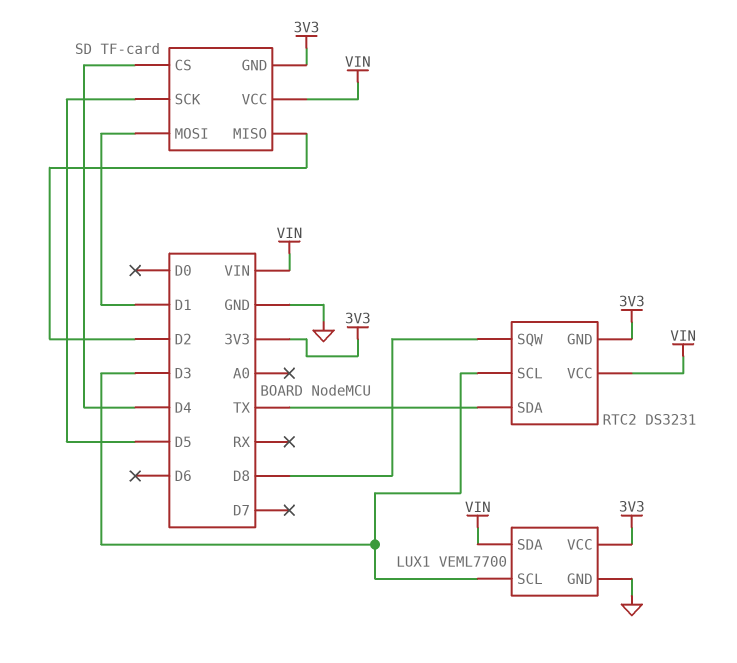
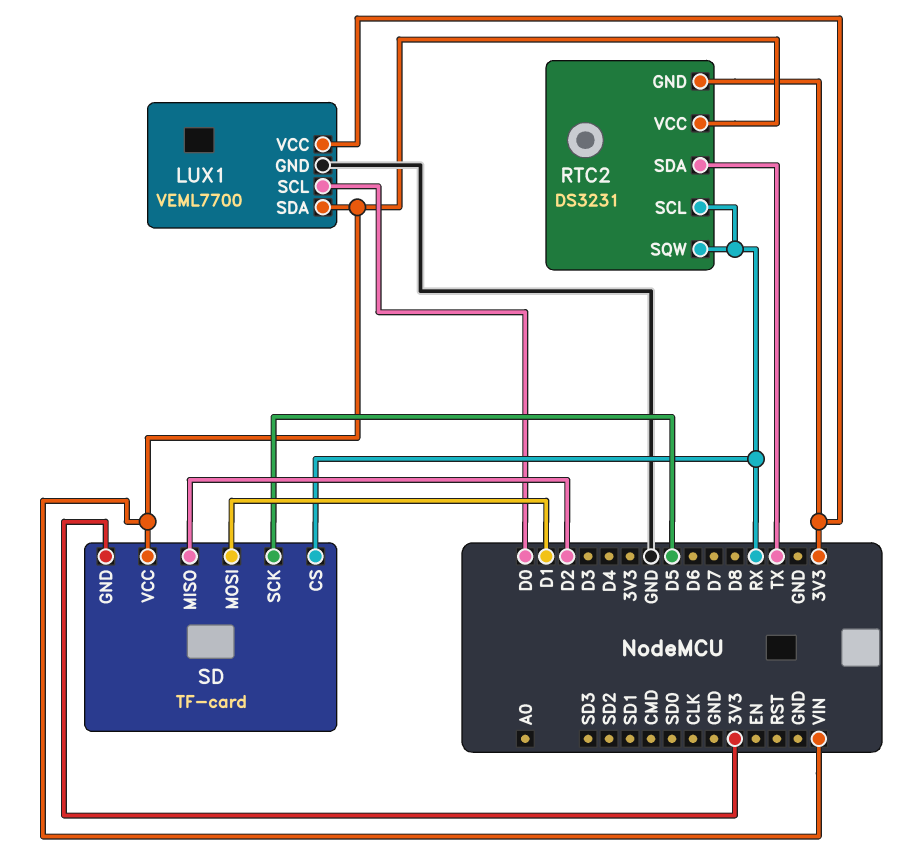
LUX1 pin SCL: D3 -> D0
RTC2 pin SCL: D3 -> RX
RTC2 pin SQW: D8 -> RX
SD pin CS: D4 -> RX

